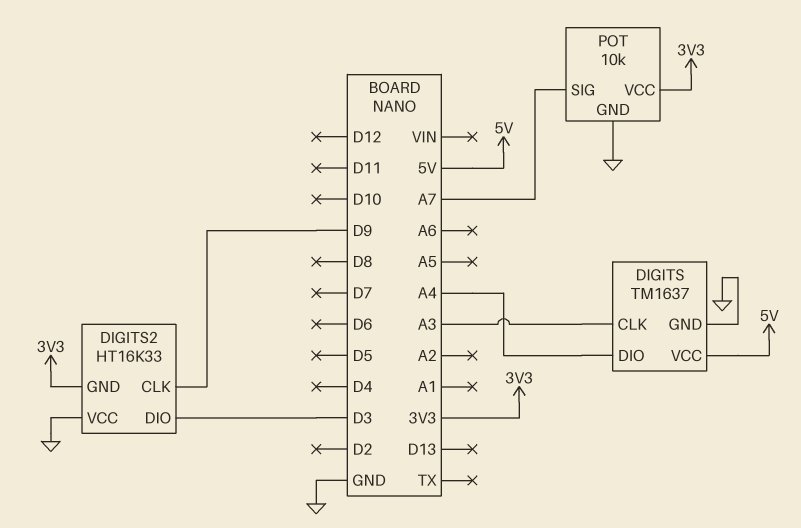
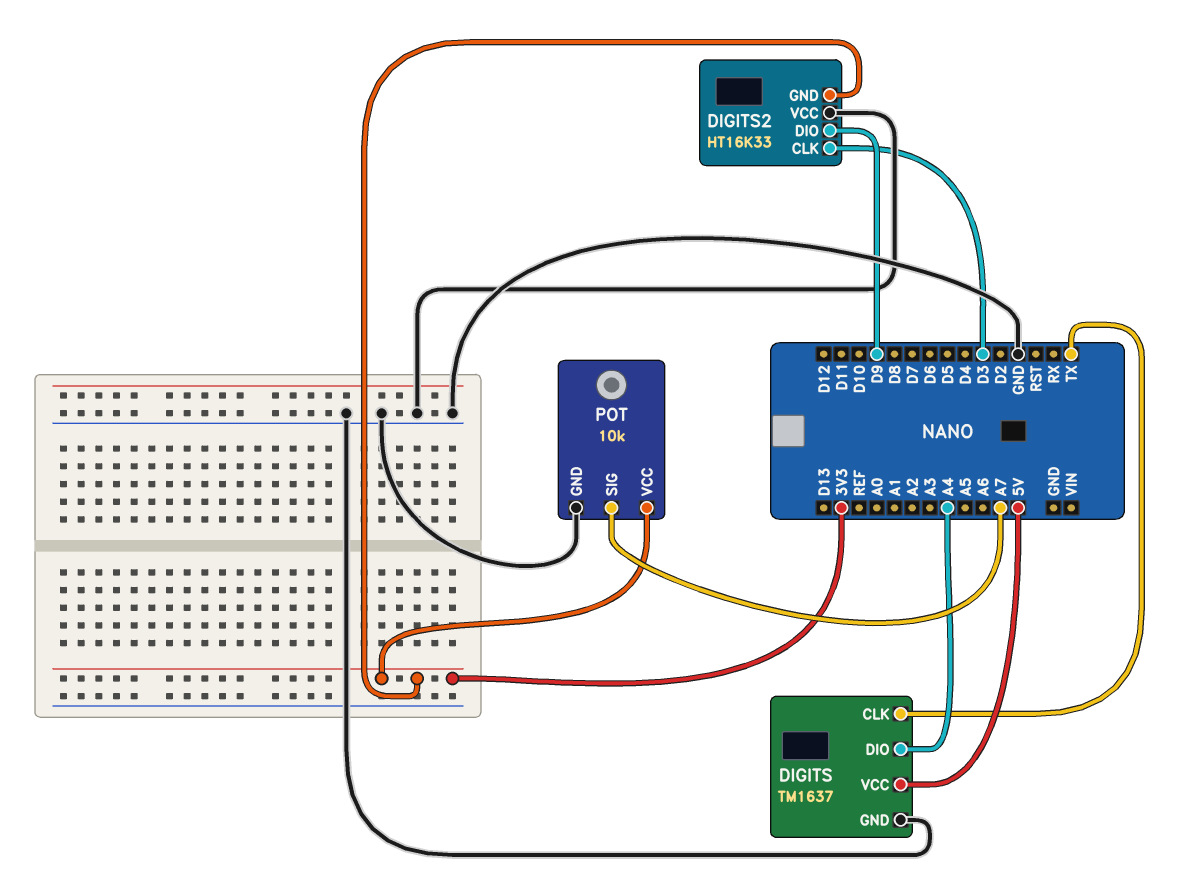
DIGITS pin CLK: A3 -> TX
DIGITS2 pin CLK: D9 -> D3
DIGITS2 pin DIO: D3 -> D9

